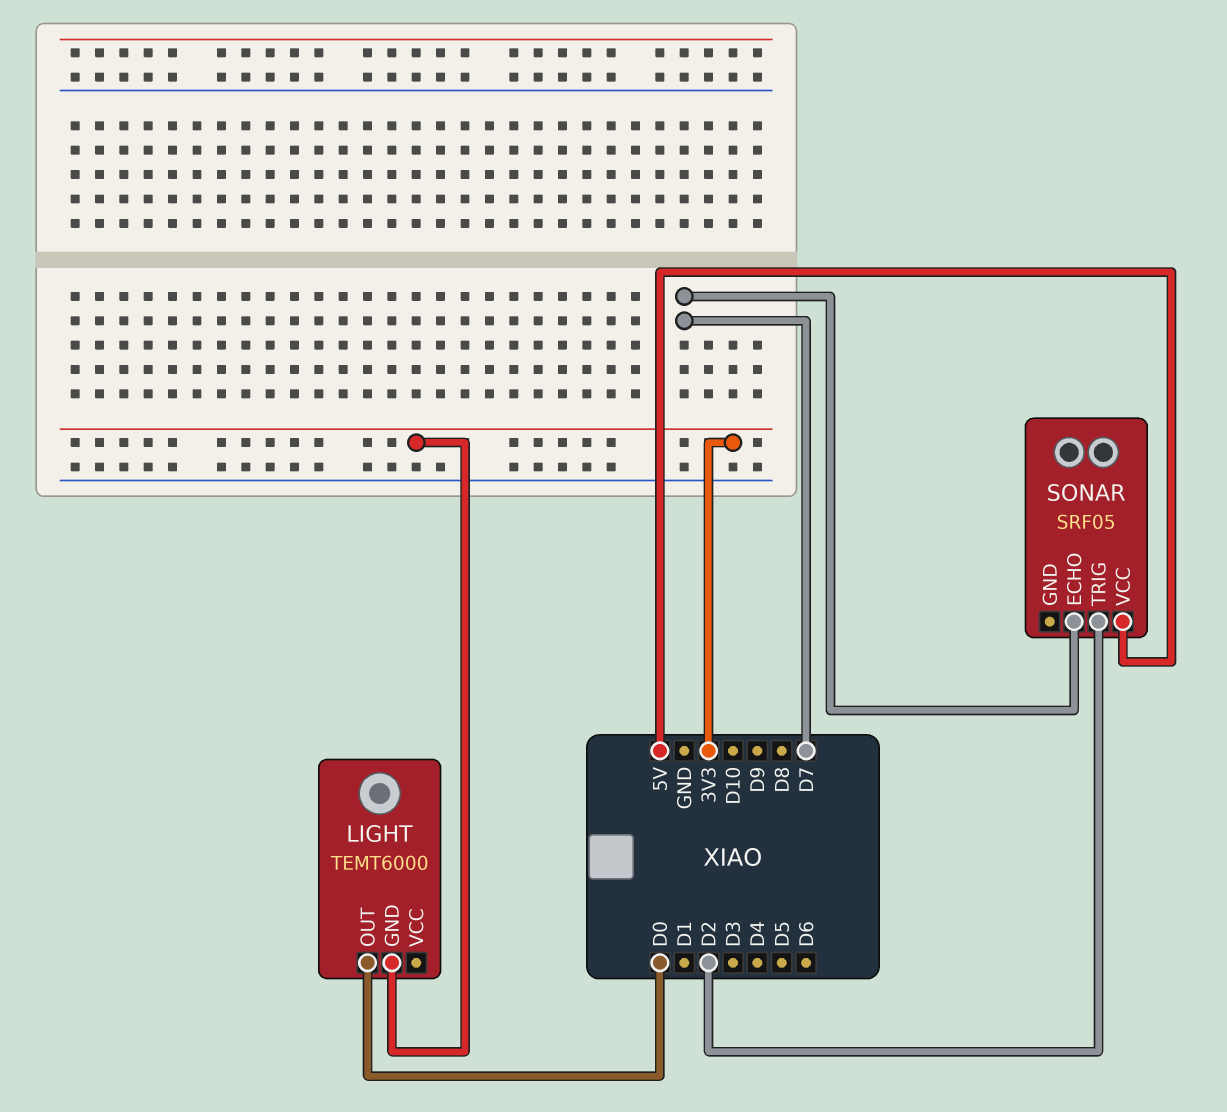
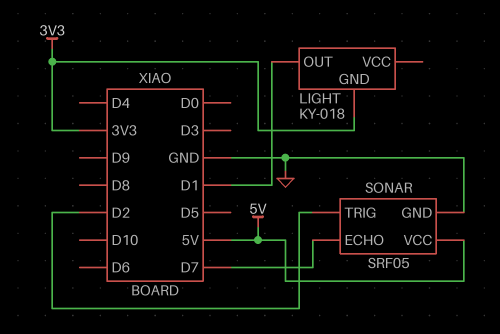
LIGHT: TEMT6000 -> KY-018
LIGHT pin OUT: D0 -> D1
SONAR pin GND: none -> GND

